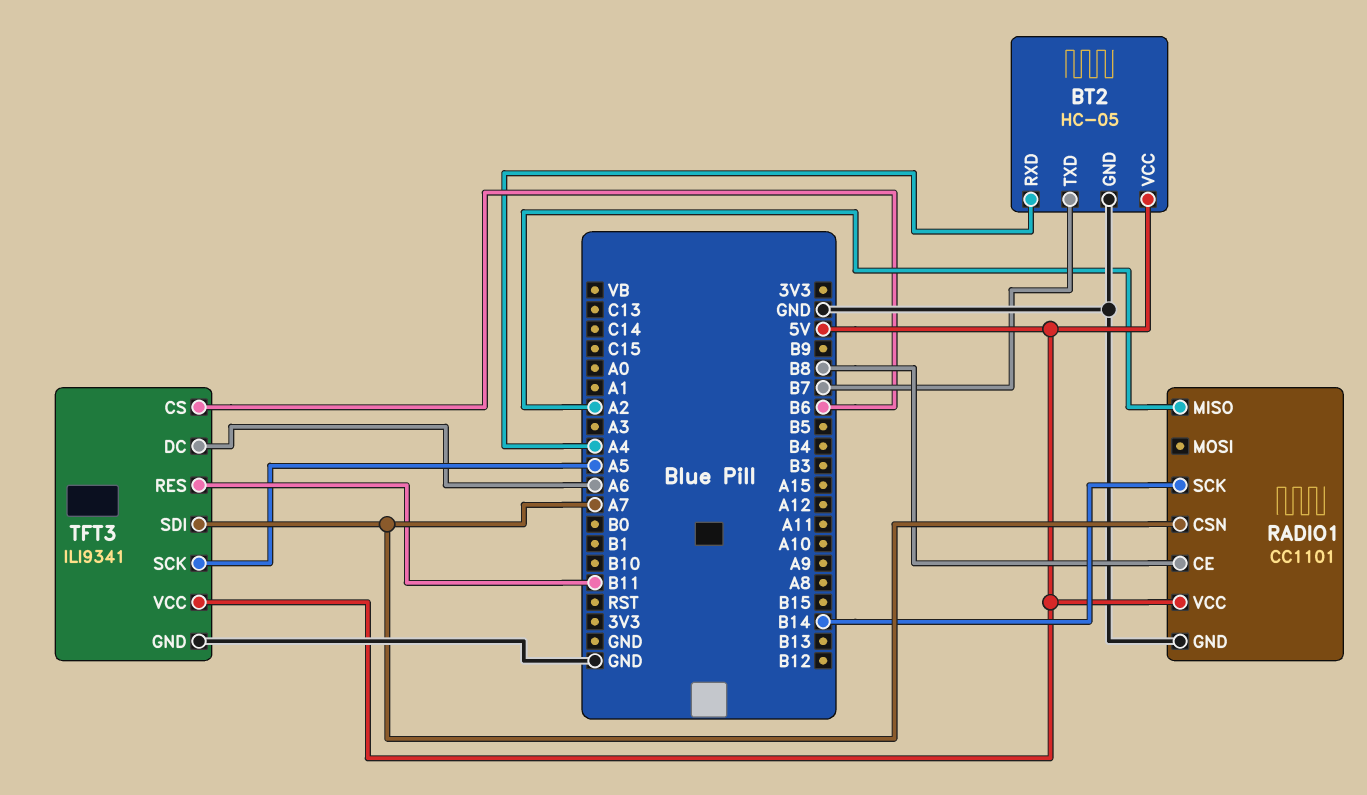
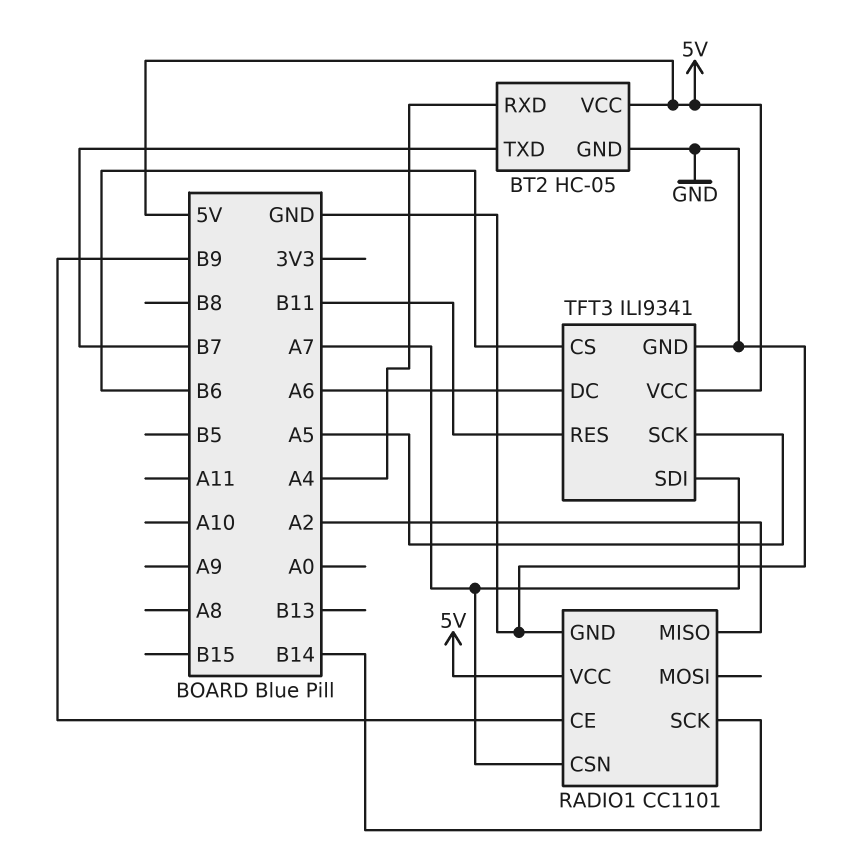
RADIO1 pin CE: B8 -> B9

